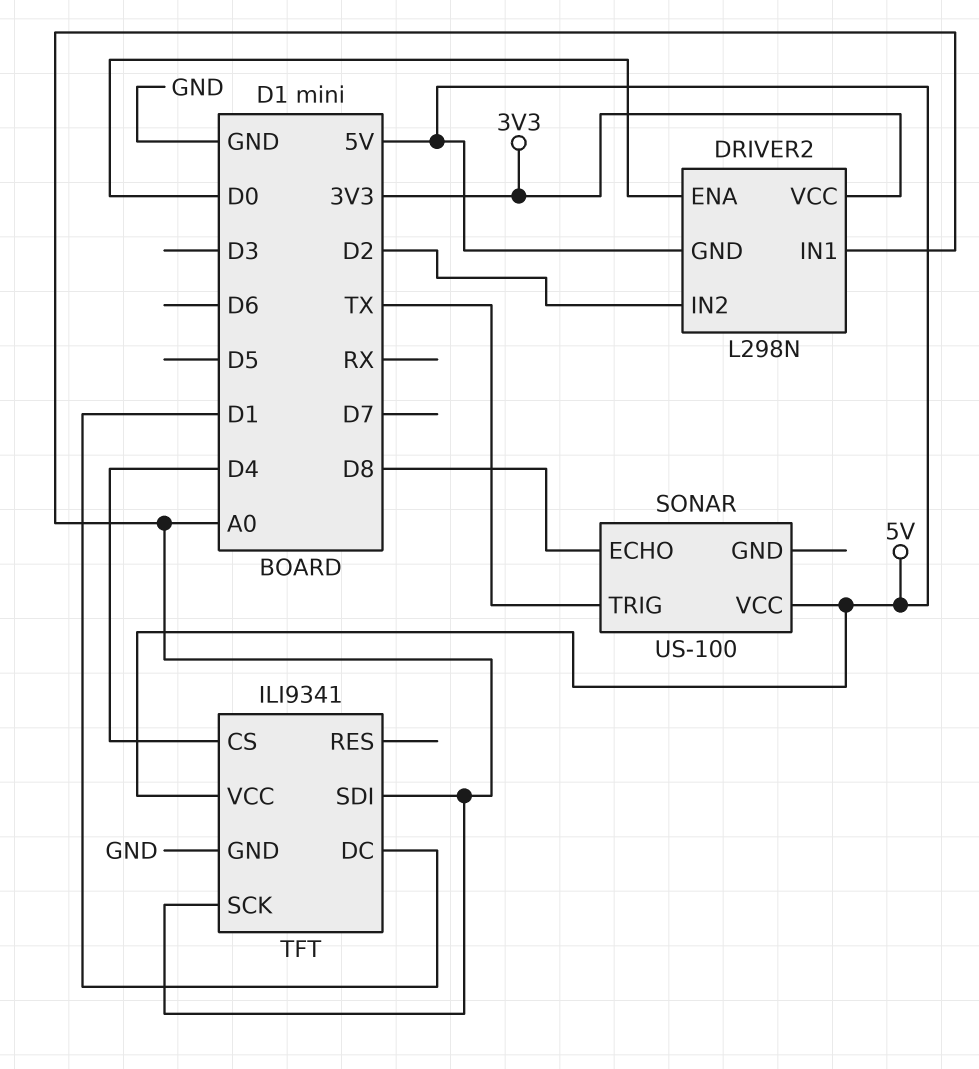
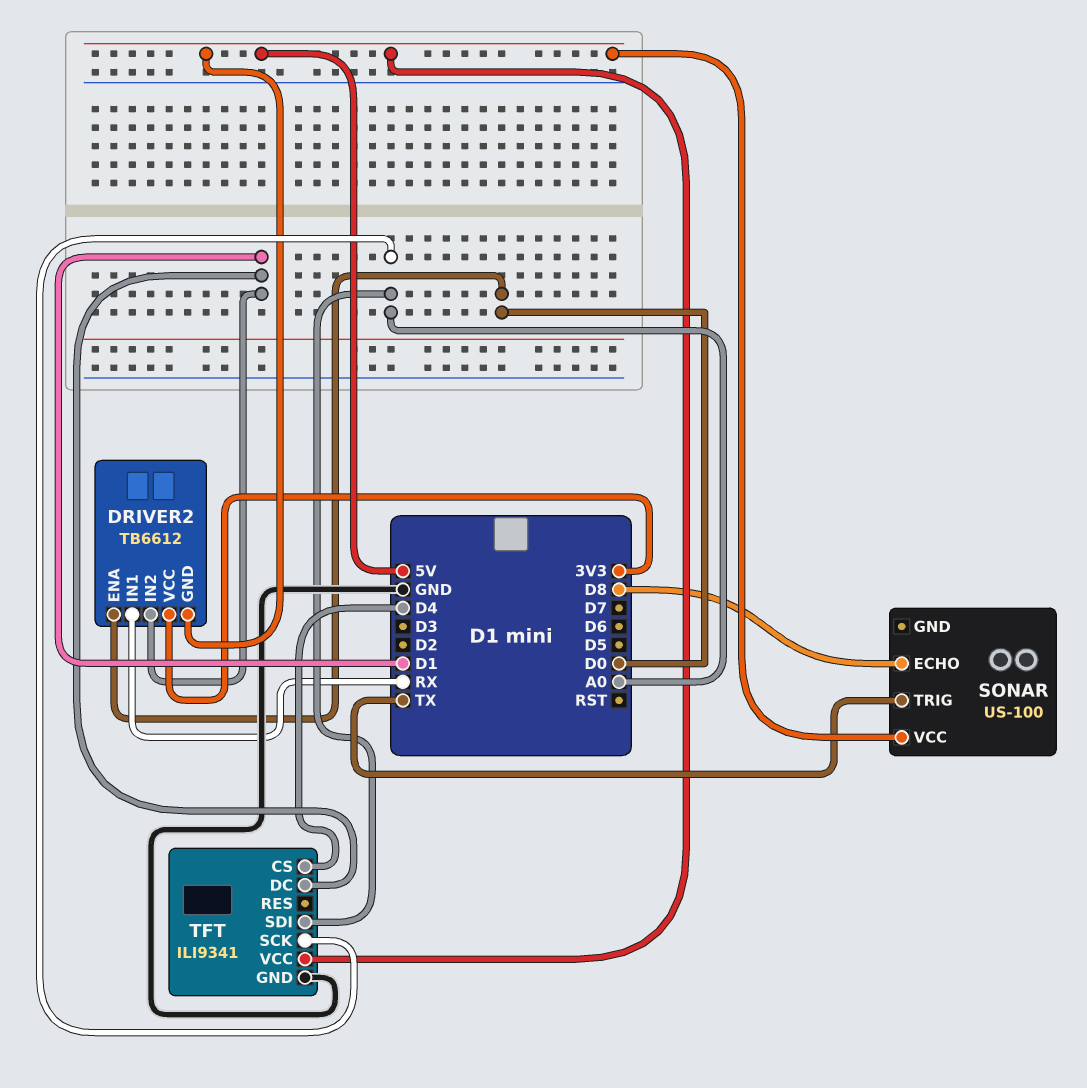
DRIVER2: L298N -> TB6612
DRIVER2 pin IN1: A0 -> RX
DRIVER2 pin IN2: D2 -> D1

